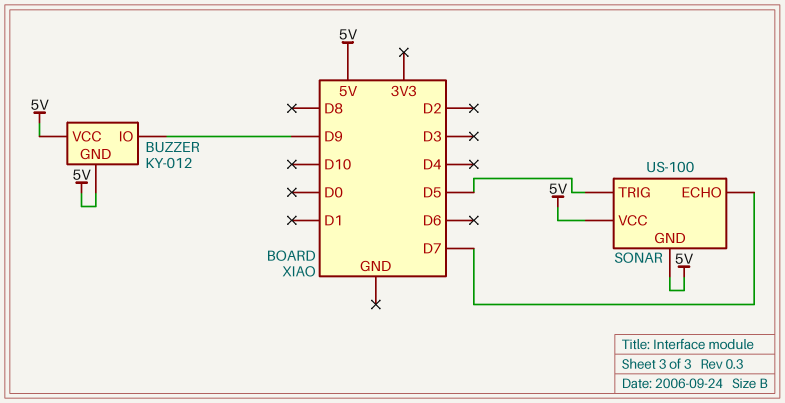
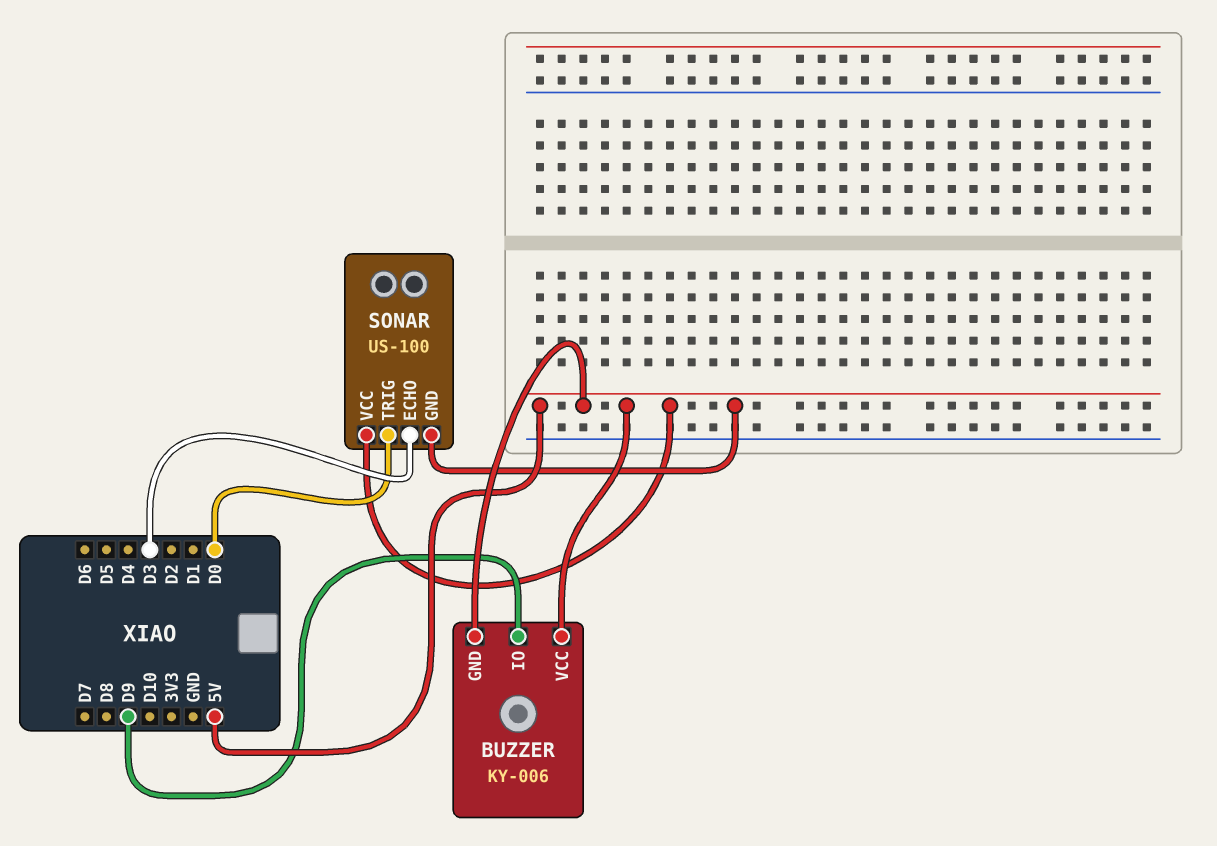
BUZZER: KY-012 -> KY-006
SONAR pin ECHO: D7 -> D3
SONAR pin TRIG: D5 -> D0

